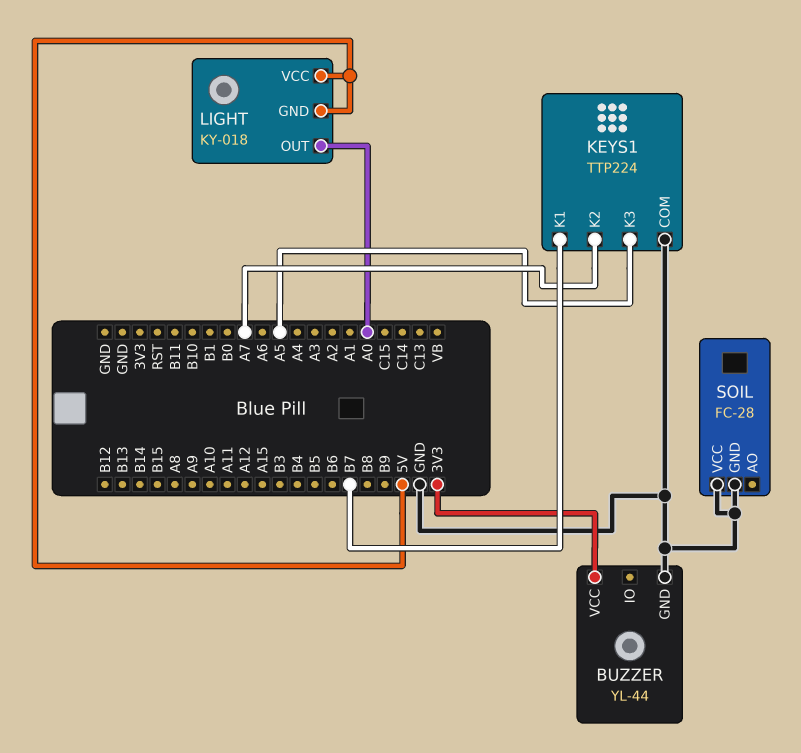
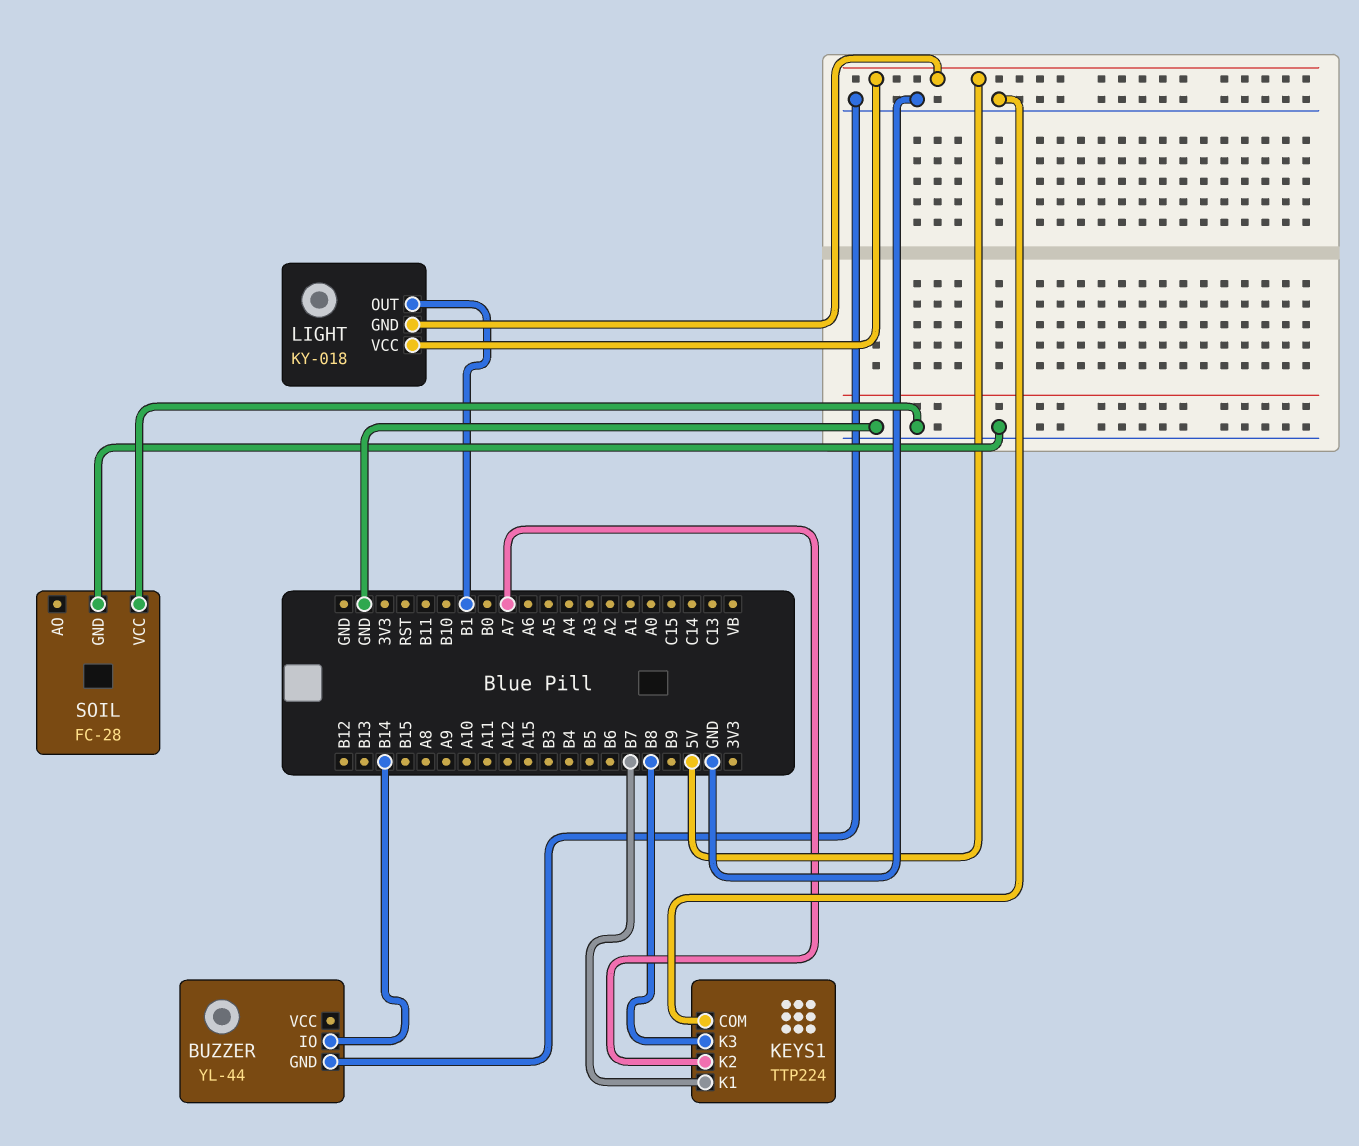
BUZZER pin IO: none -> B14
BUZZER pin VCC: 3V3 -> none
KEYS1 pin K3: A5 -> B8
LIGHT pin OUT: A0 -> B1

